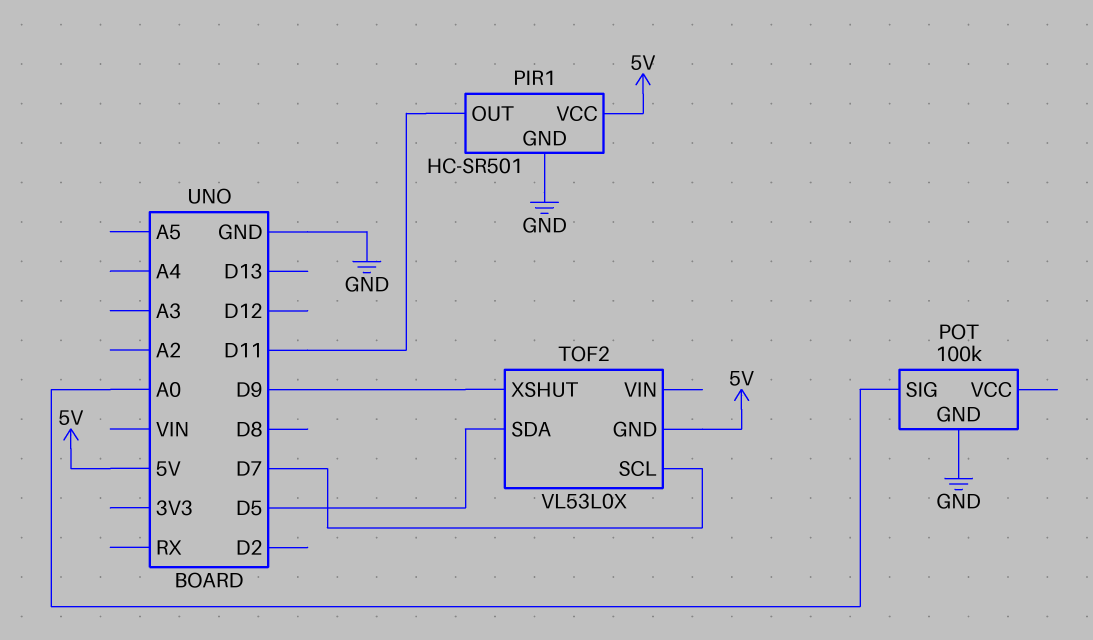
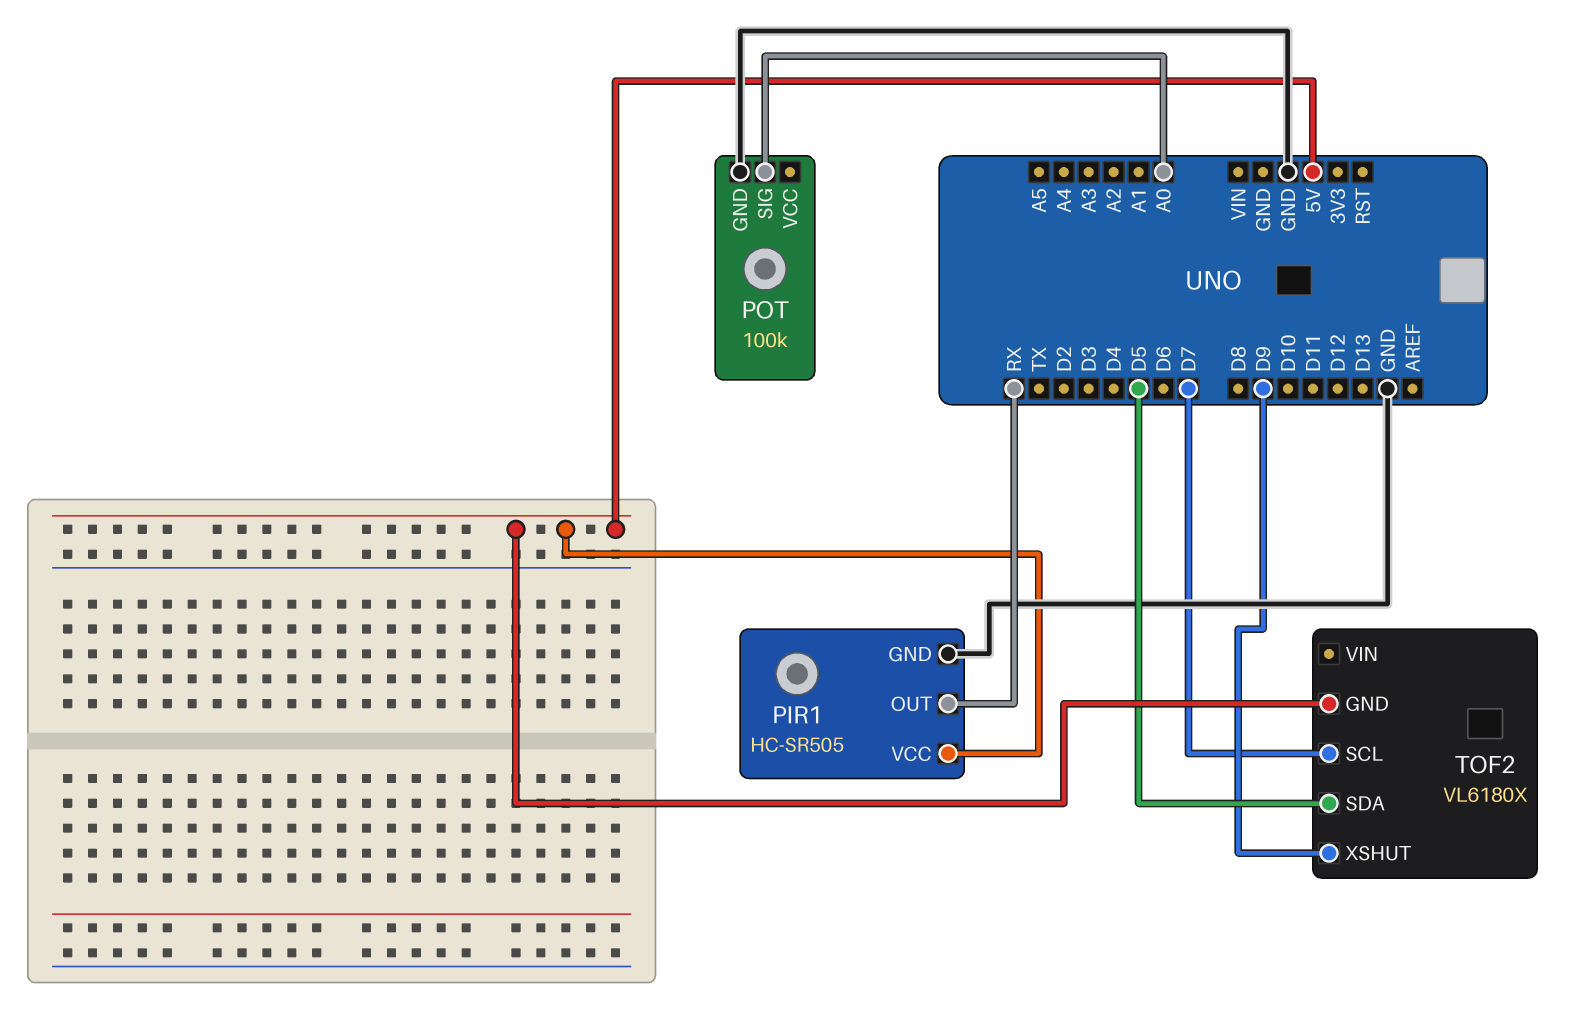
PIR1: HC-SR501 -> HC-SR505
PIR1 pin OUT: D11 -> RX
TOF2: VL53L0X -> VL6180X

